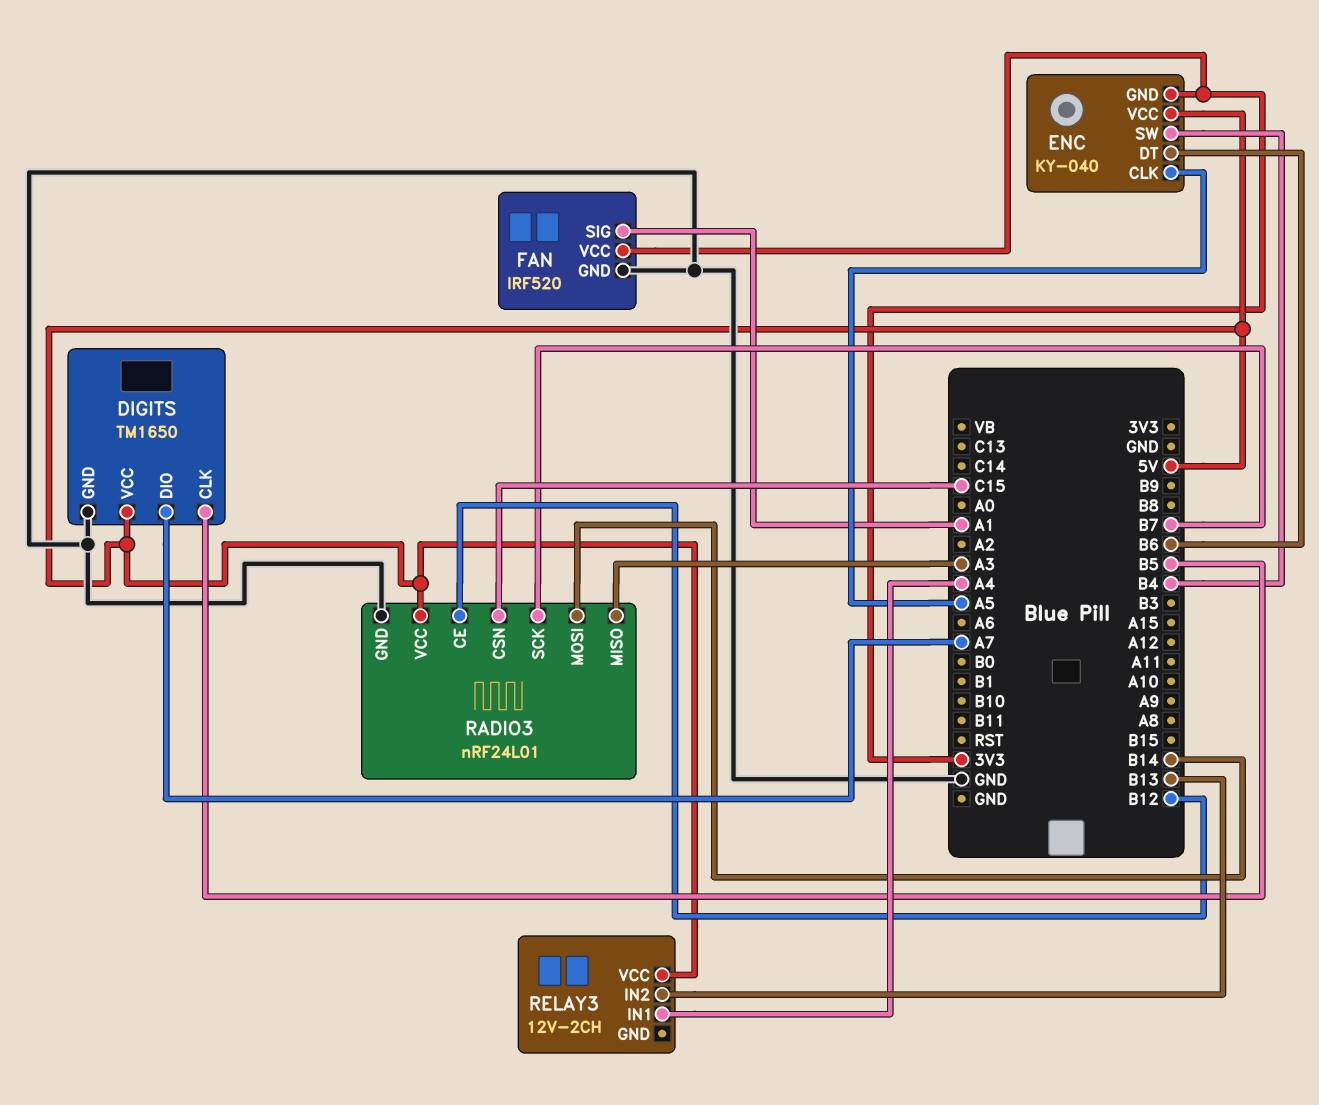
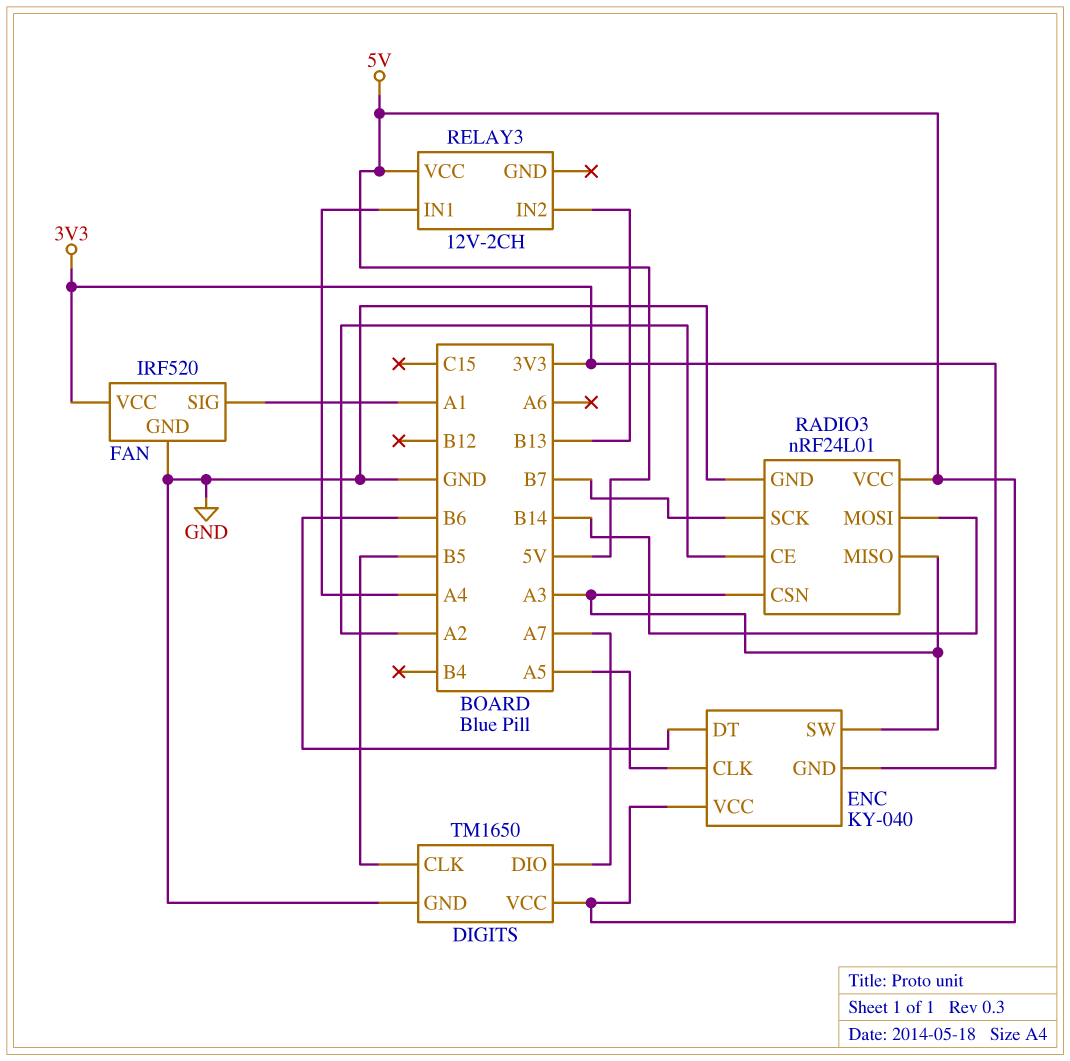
ENC pin SW: B4 -> A3
RADIO3 pin CE: B12 -> A2
RADIO3 pin CSN: C15 -> A3

